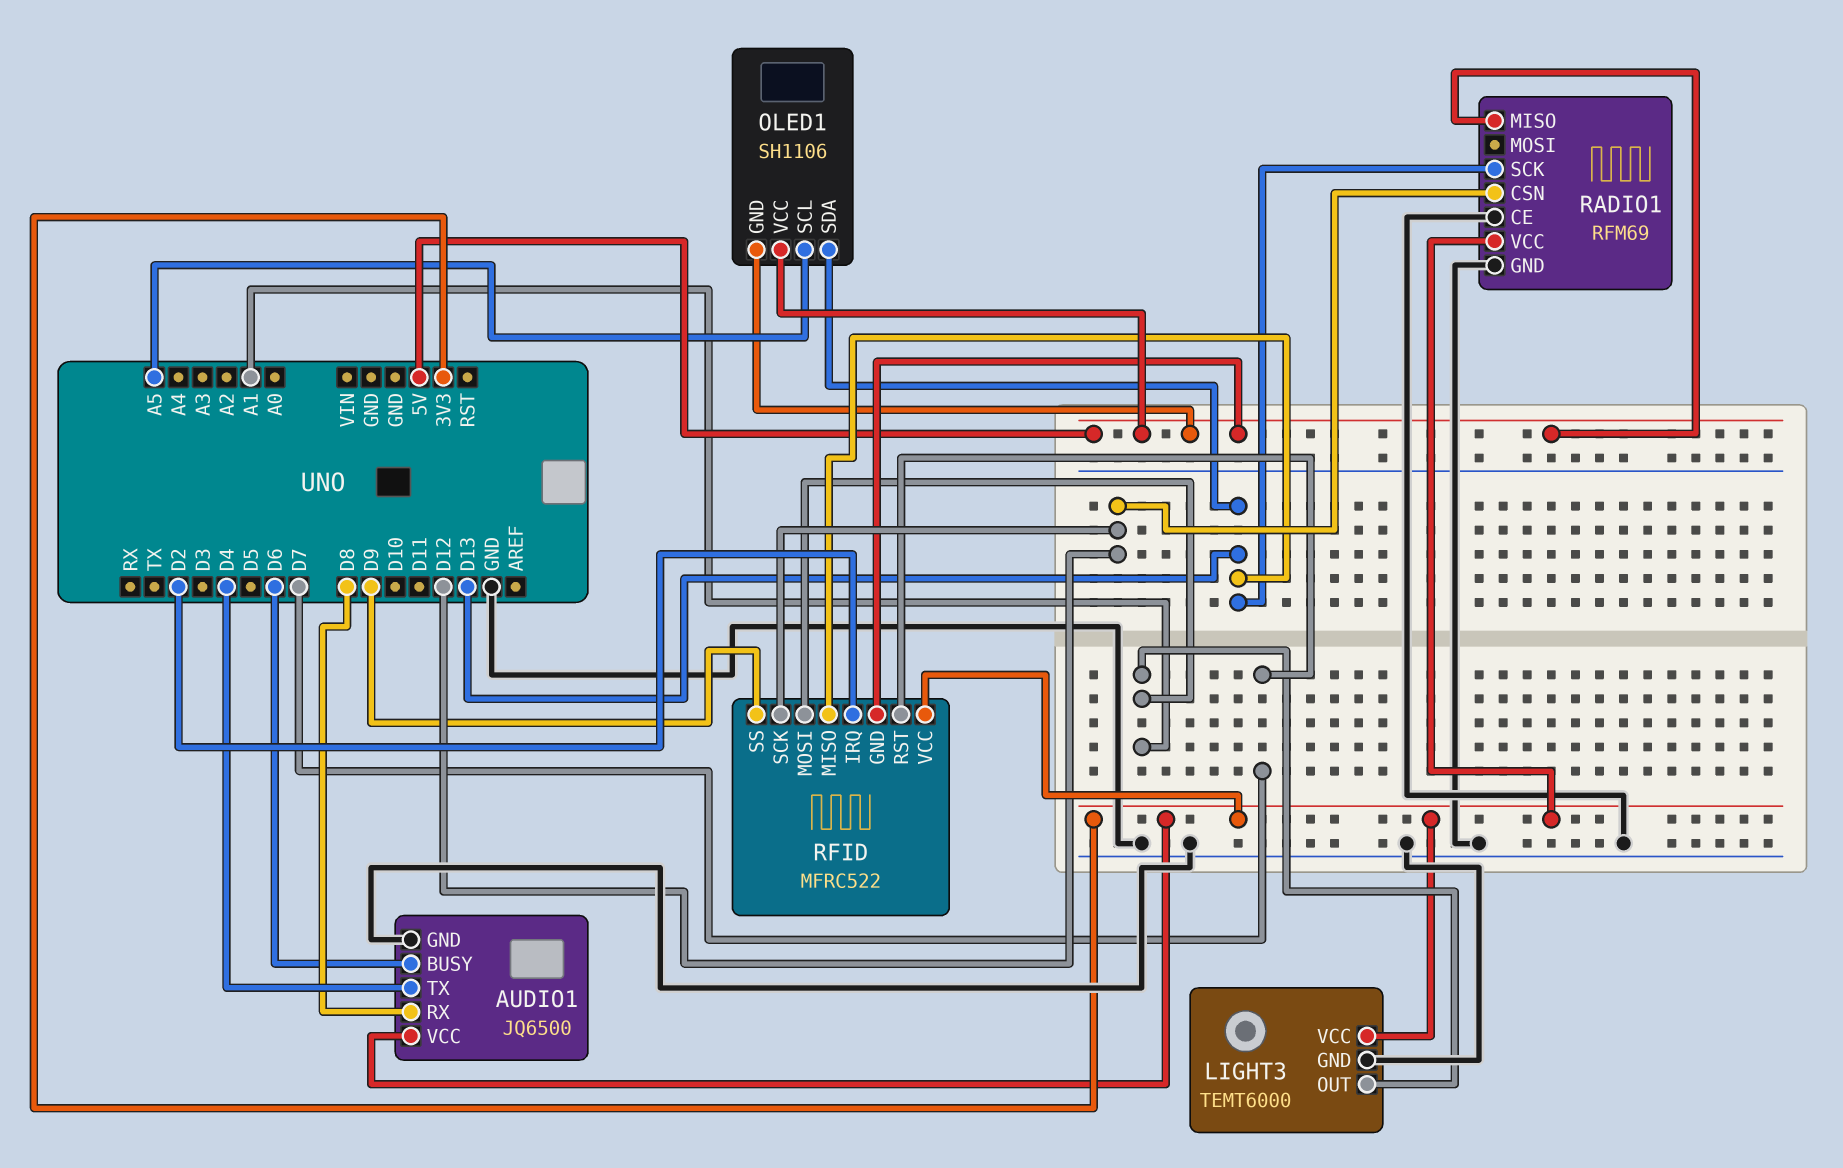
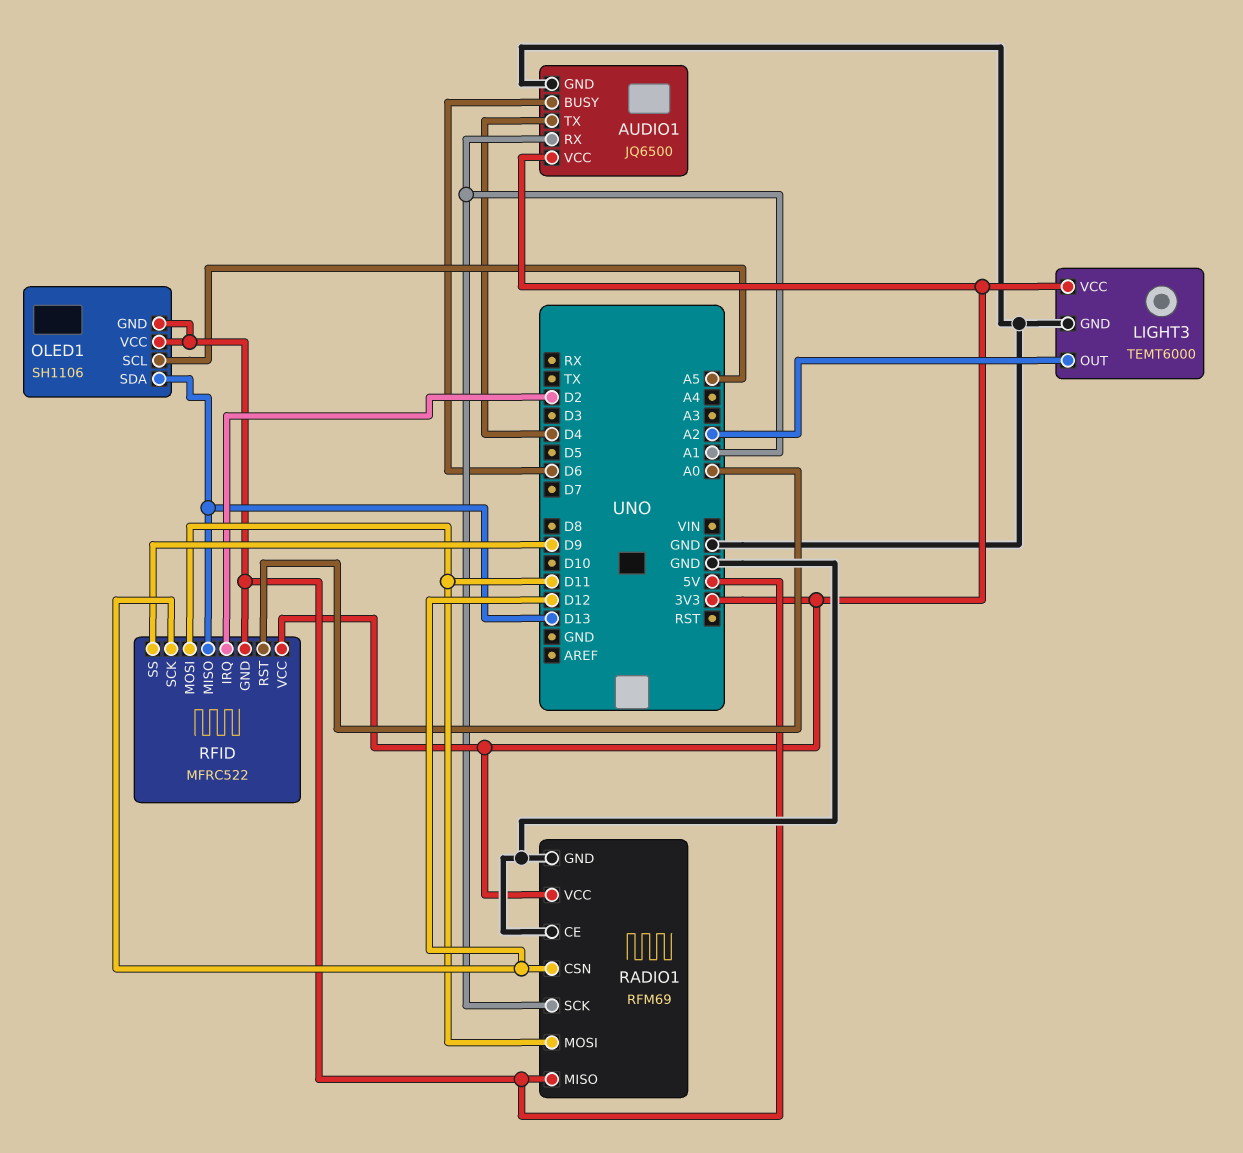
AUDIO1 pin RX: D8 -> A1
LIGHT3 pin OUT: A1 -> A2
RADIO1 pin MOSI: none -> D11
RADIO1 pin SCK: D13 -> A1
RFID pin MOSI: A1 -> D11
RFID pin RST: D7 -> A0

